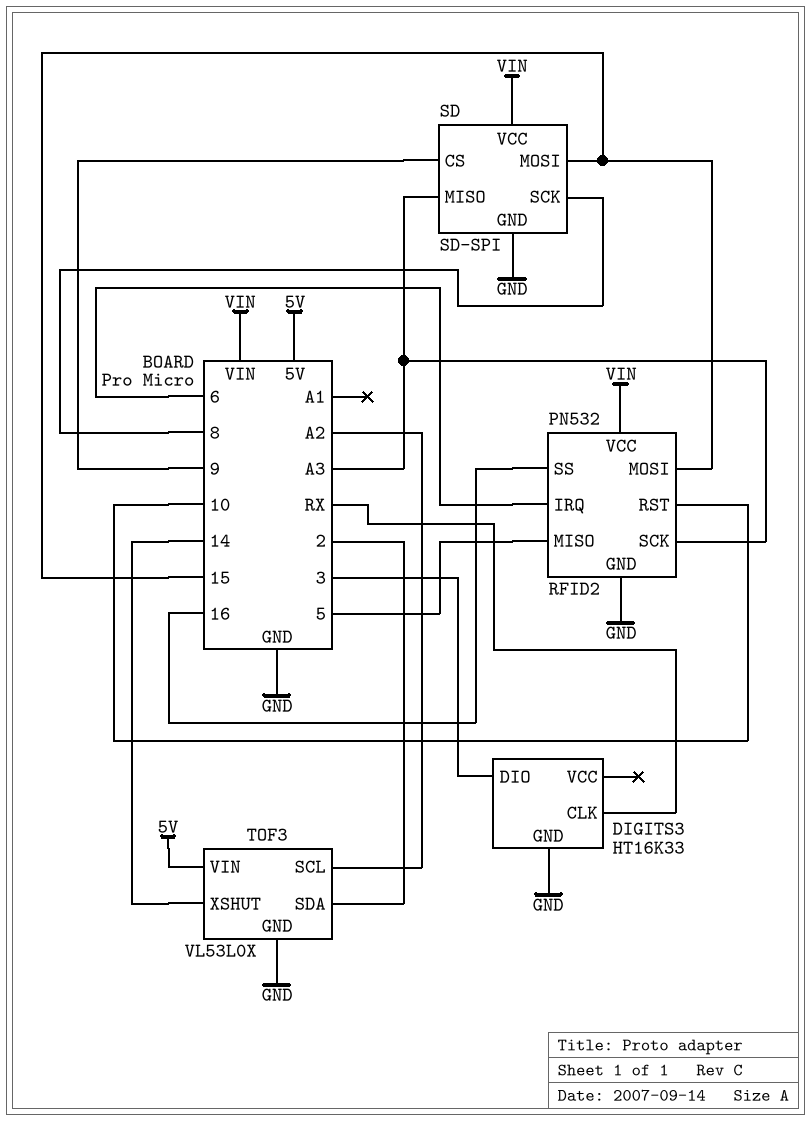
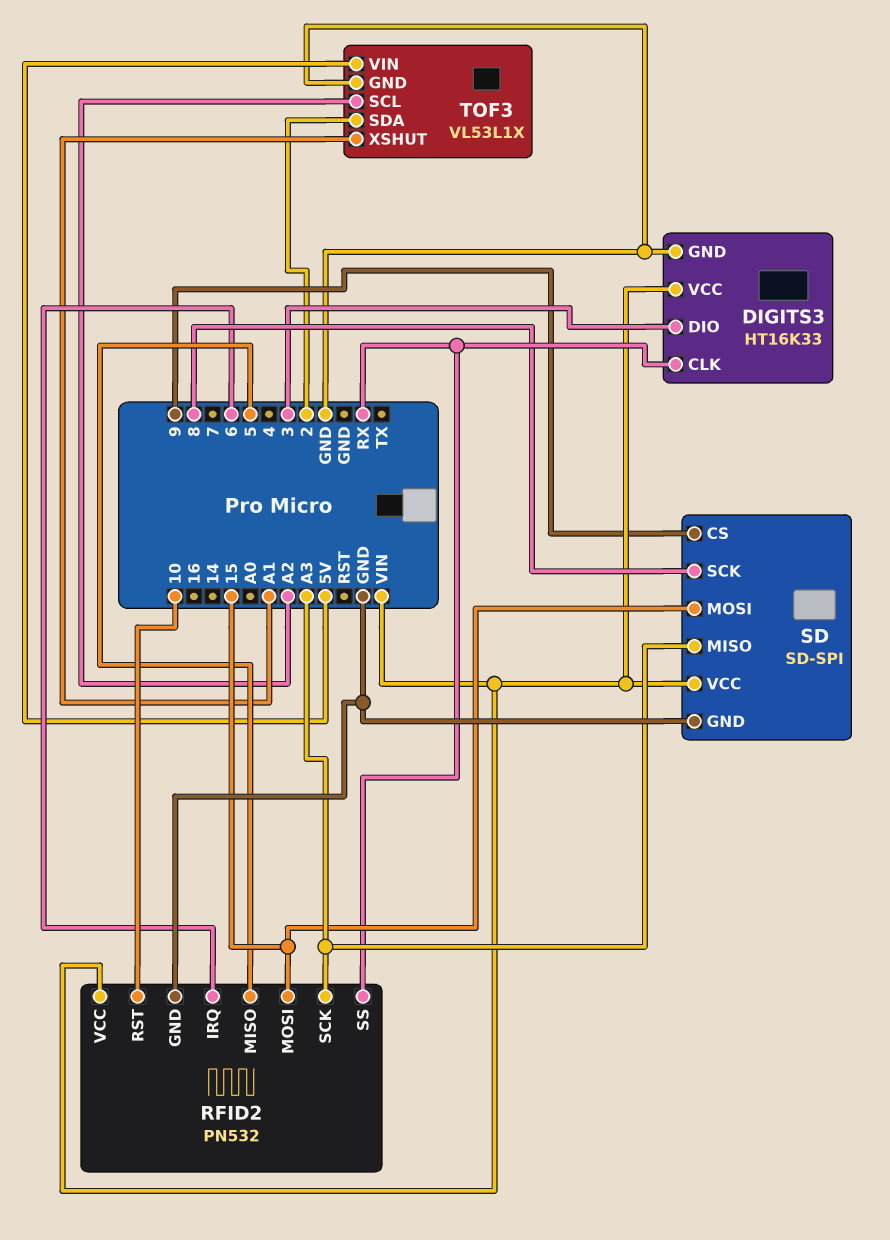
DIGITS3 pin VCC: none -> VIN
RFID2 pin SS: 16 -> RX
TOF3: VL53L0X -> VL53L1X
TOF3 pin XSHUT: 14 -> A1

